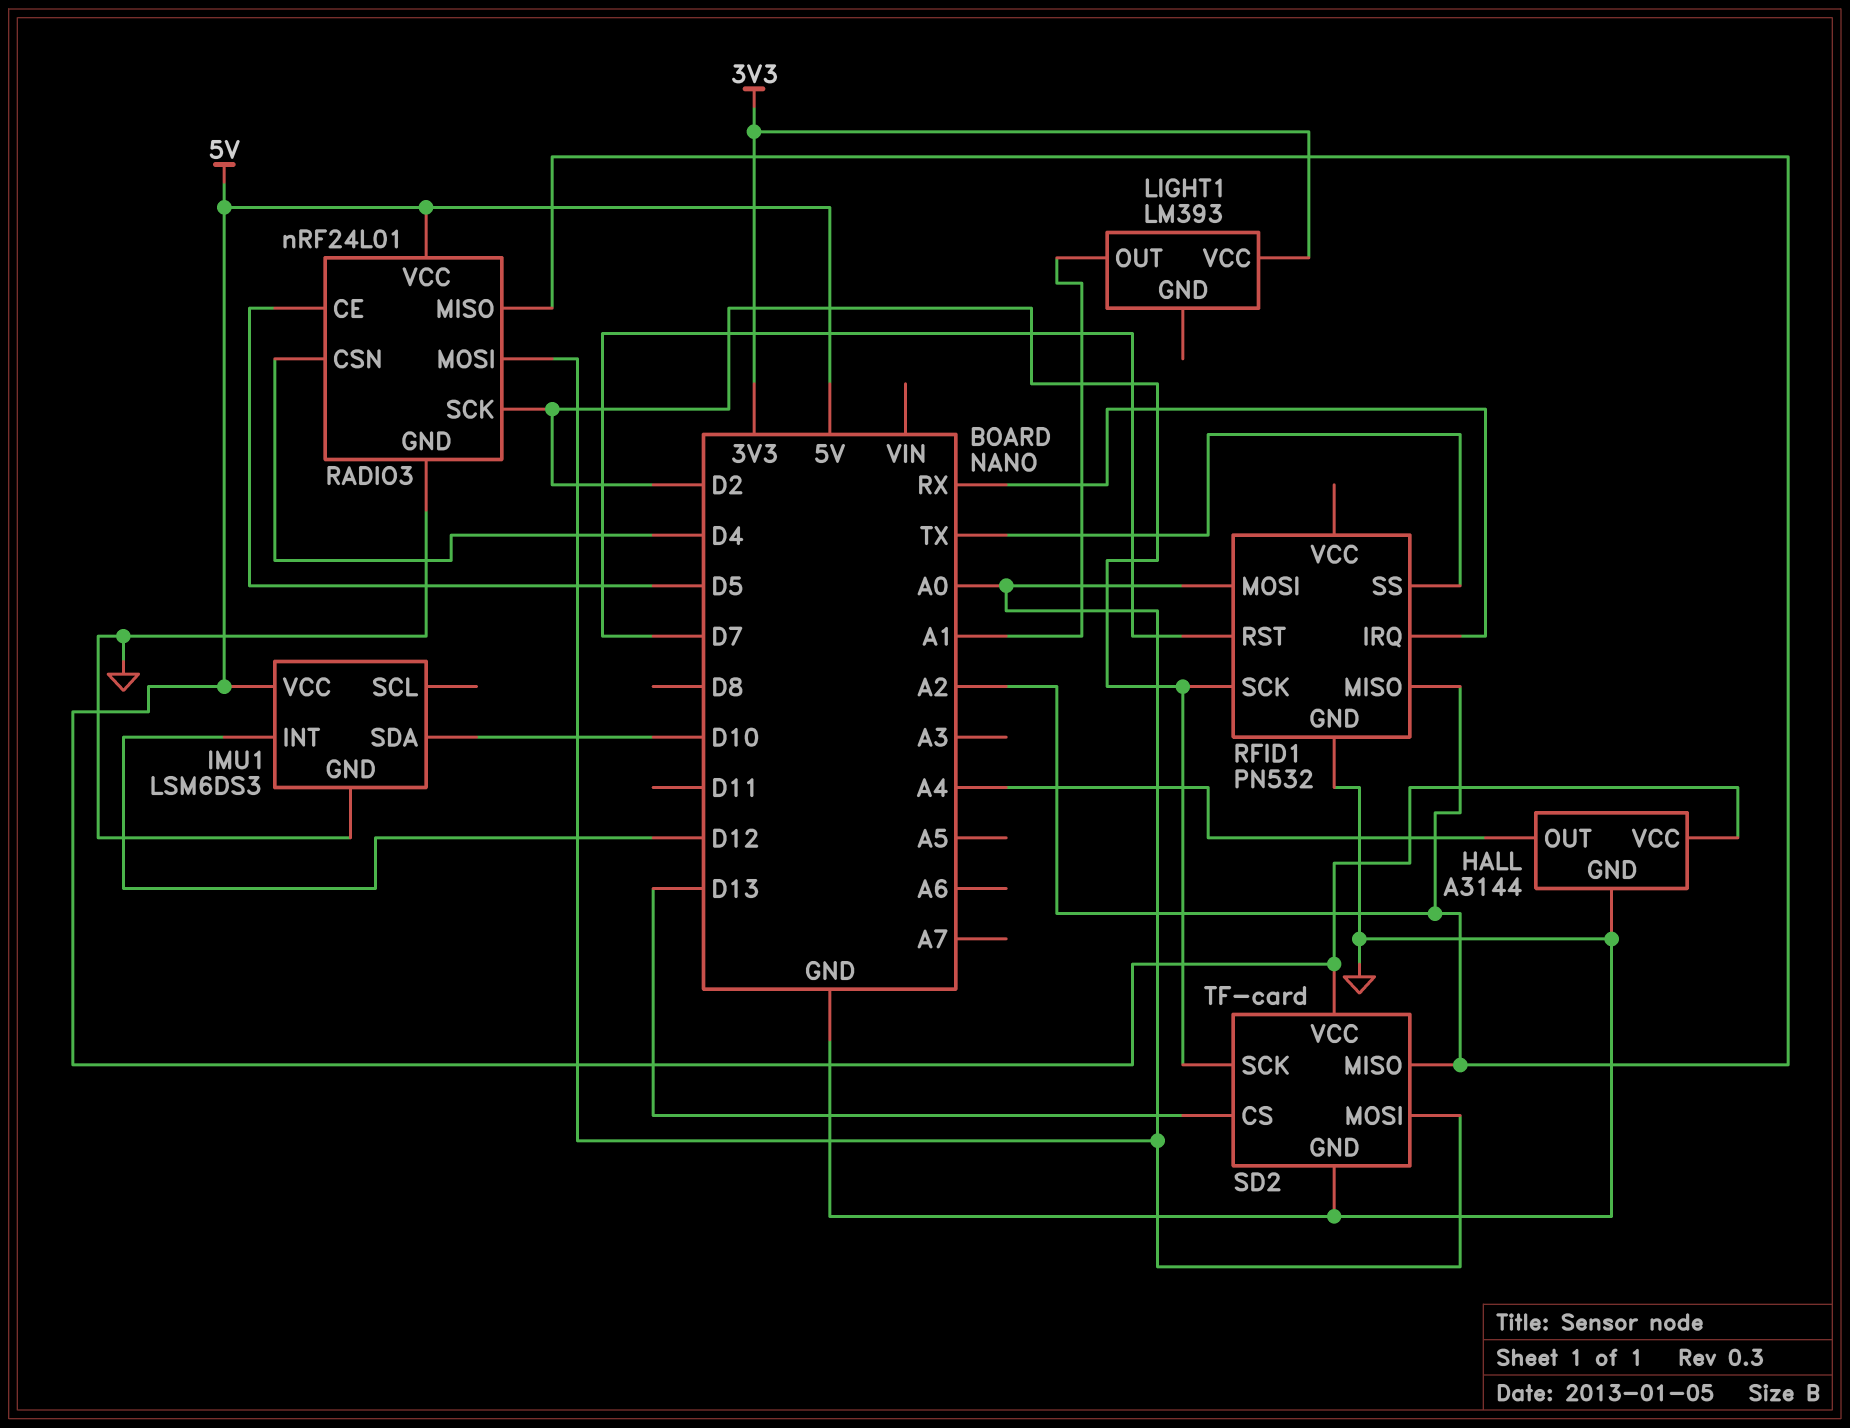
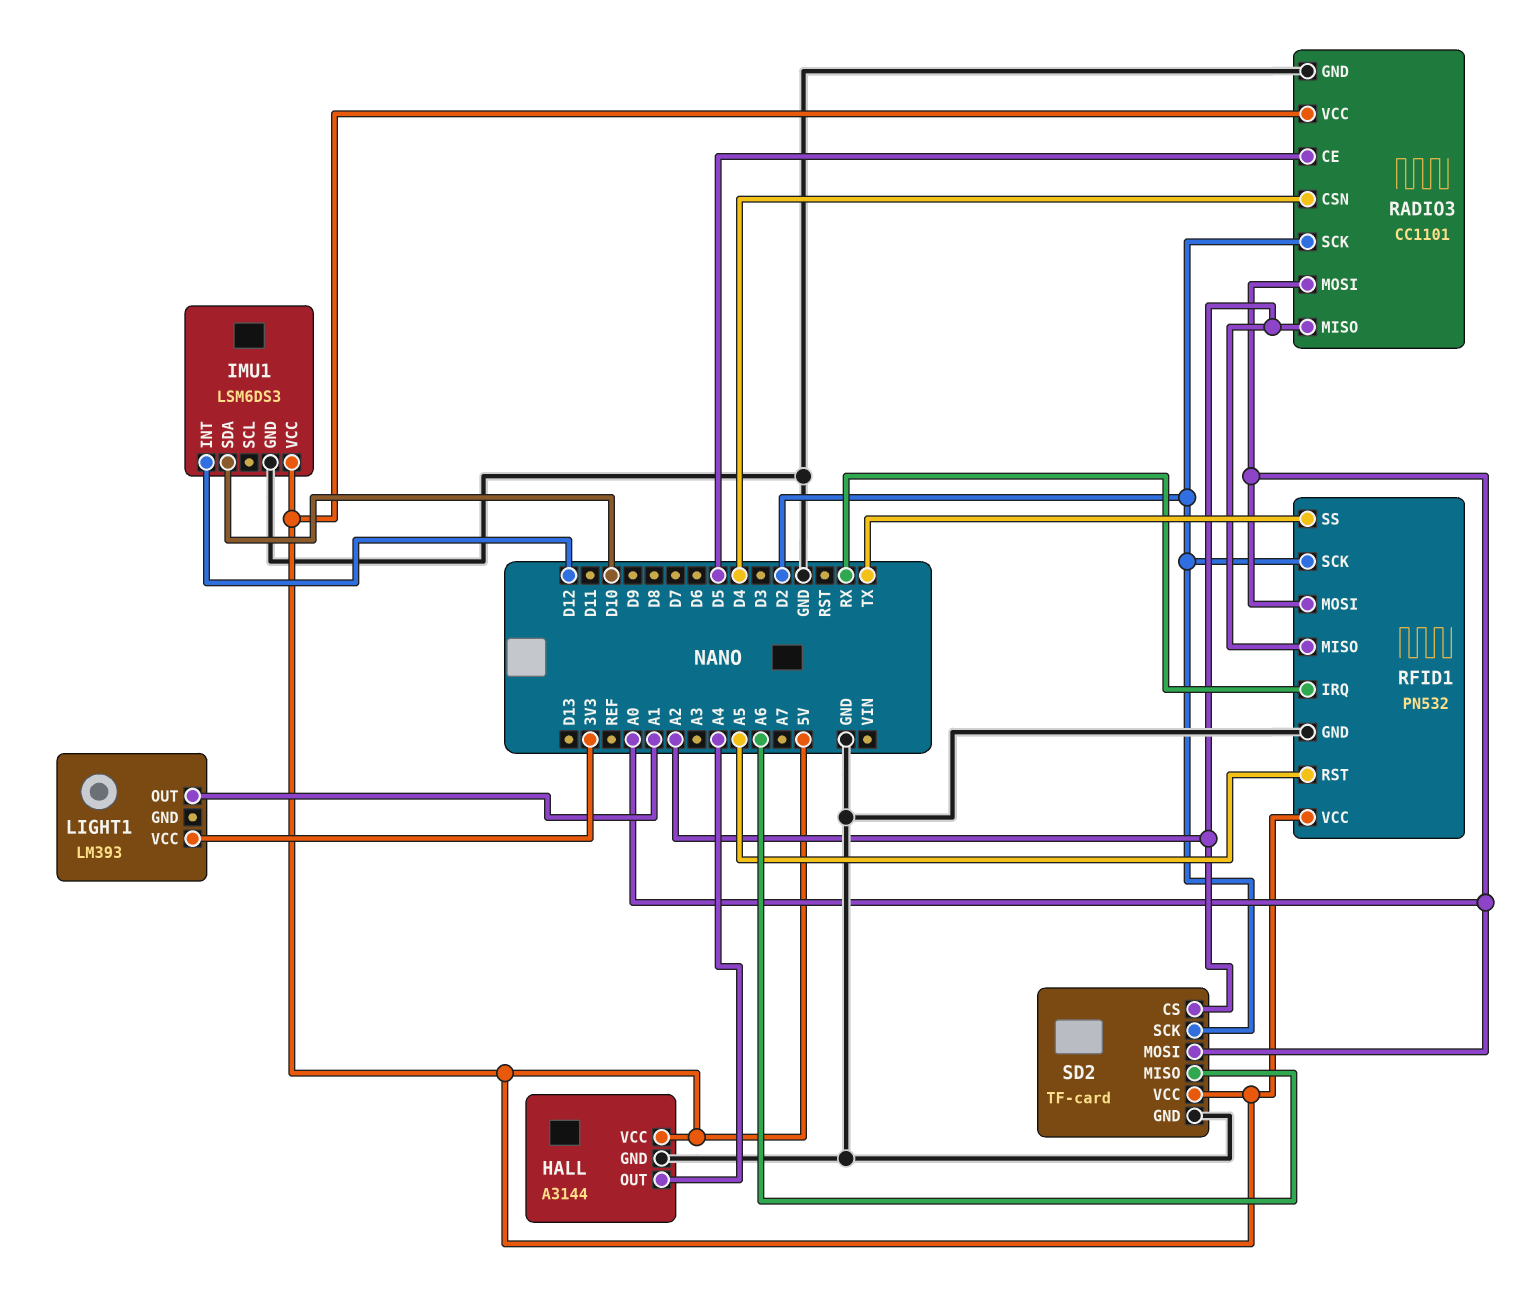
RADIO3: nRF24L01 -> CC1101
RFID1 pin RST: D7 -> A5
RFID1 pin VCC: none -> 5V
SD2 pin CS: D13 -> A2
SD2 pin MISO: A2 -> A6

